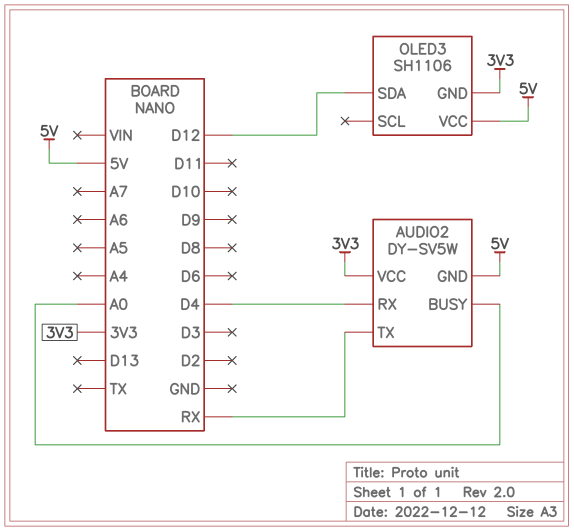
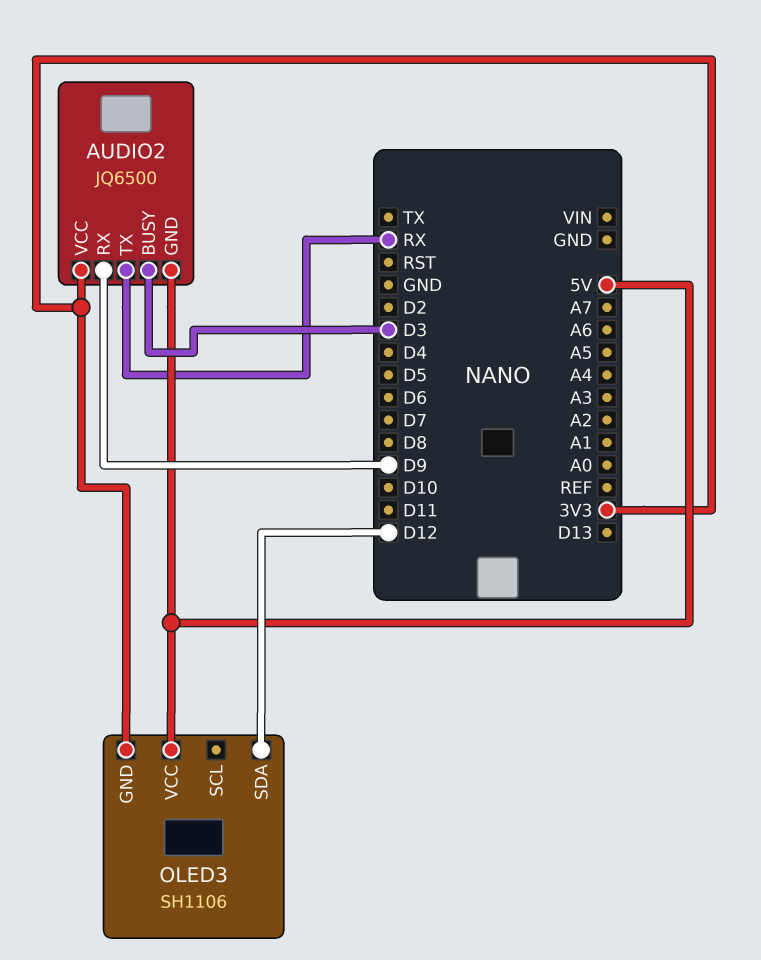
AUDIO2: DY-SV5W -> JQ6500
AUDIO2 pin BUSY: A0 -> D3
AUDIO2 pin RX: D4 -> D9

